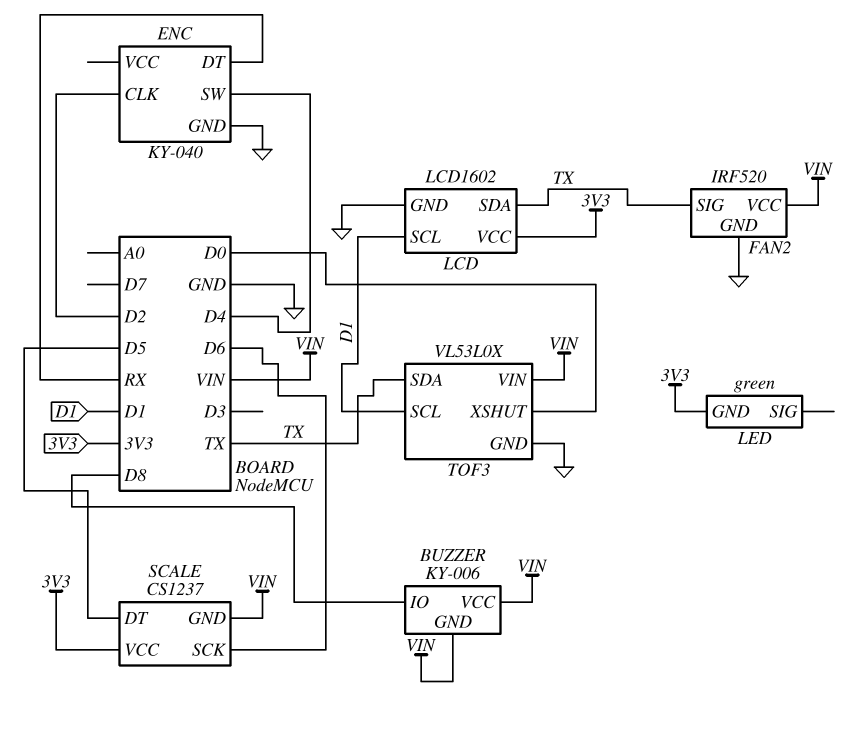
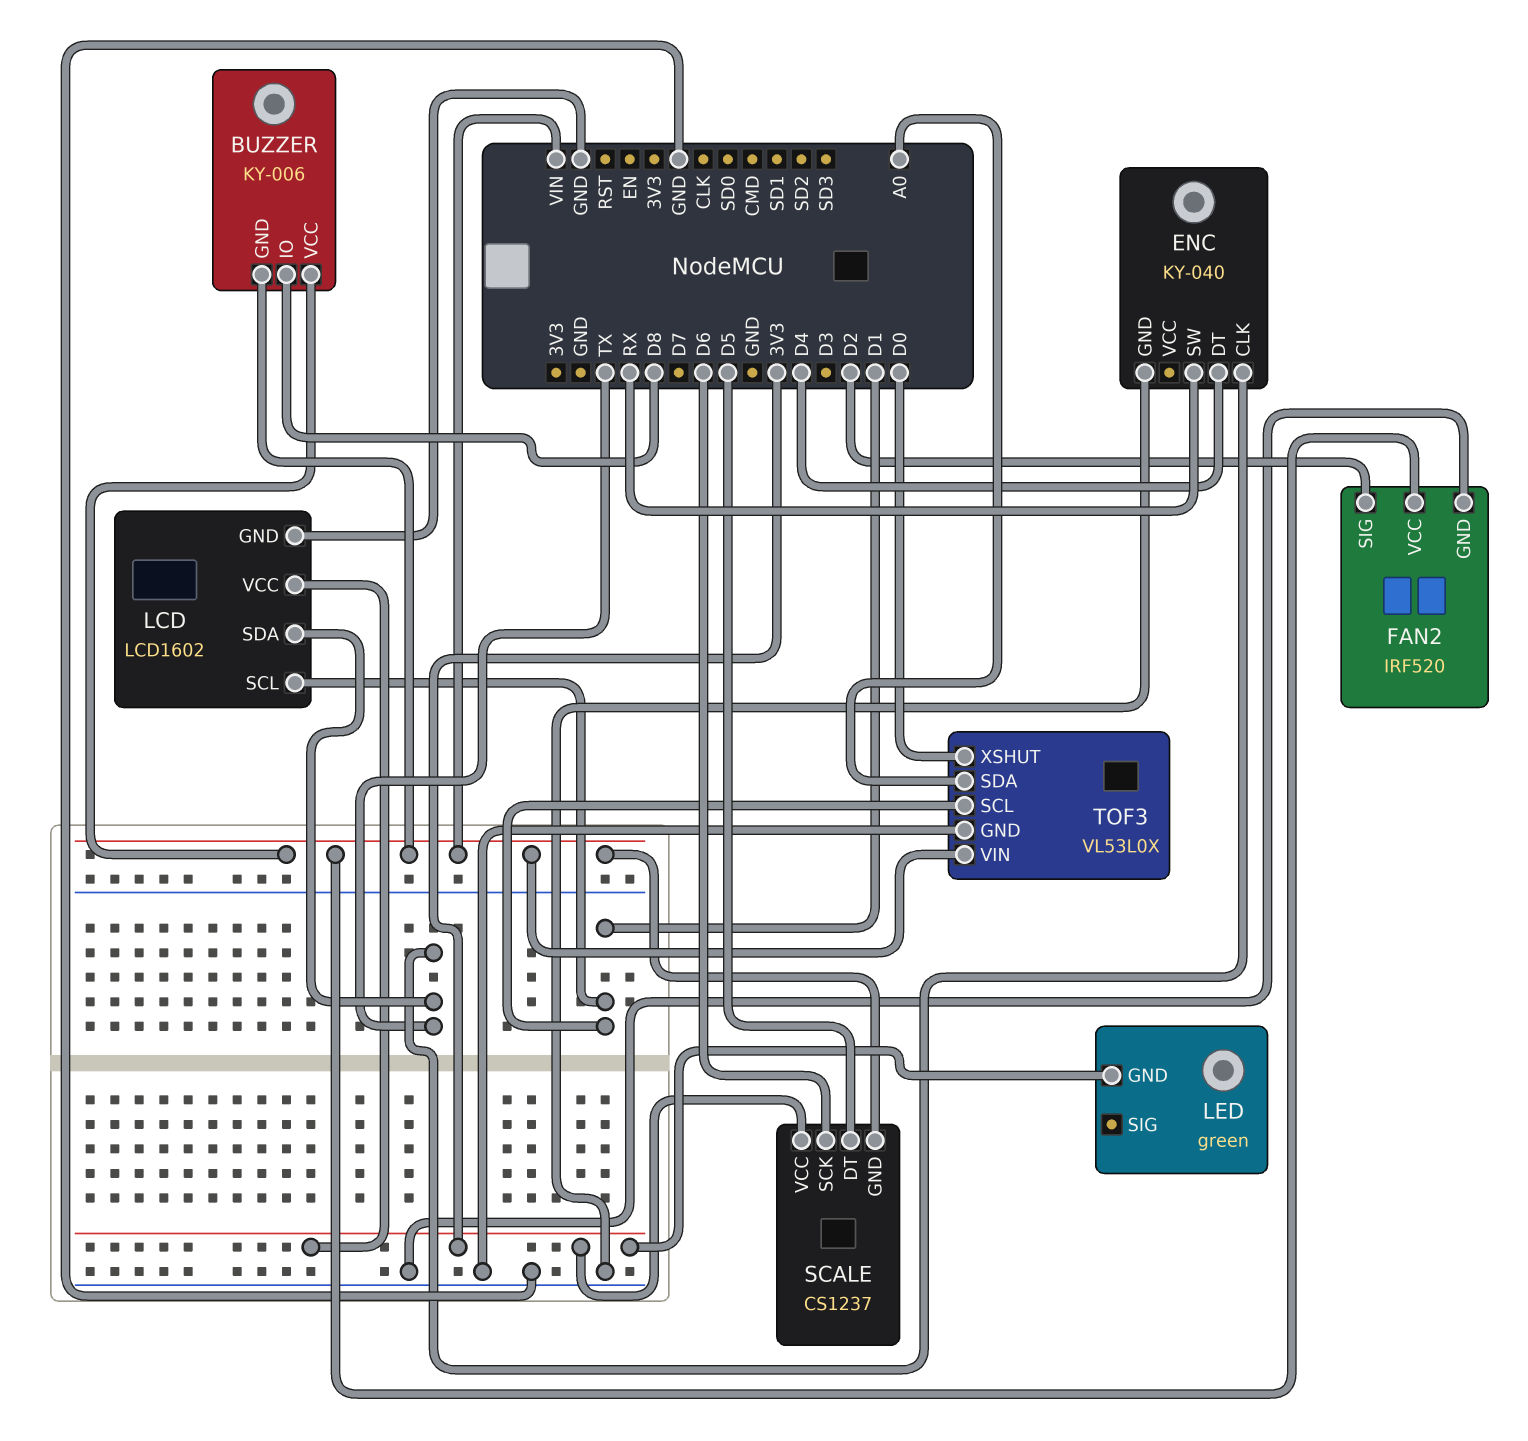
ENC pin CLK: D2 -> TX
ENC pin DT: RX -> D4
ENC pin SW: D4 -> RX
FAN2 pin SIG: TX -> D2
TOF3 pin SDA: TX -> A0

